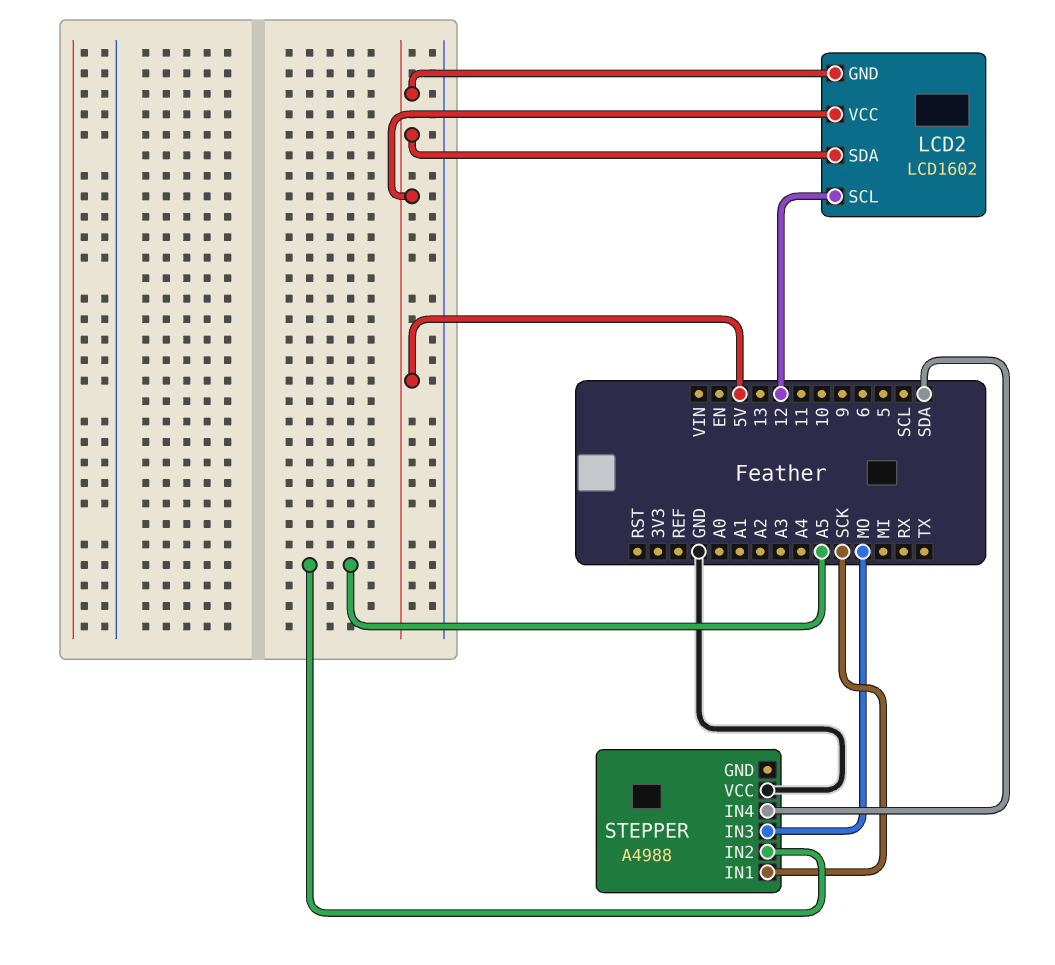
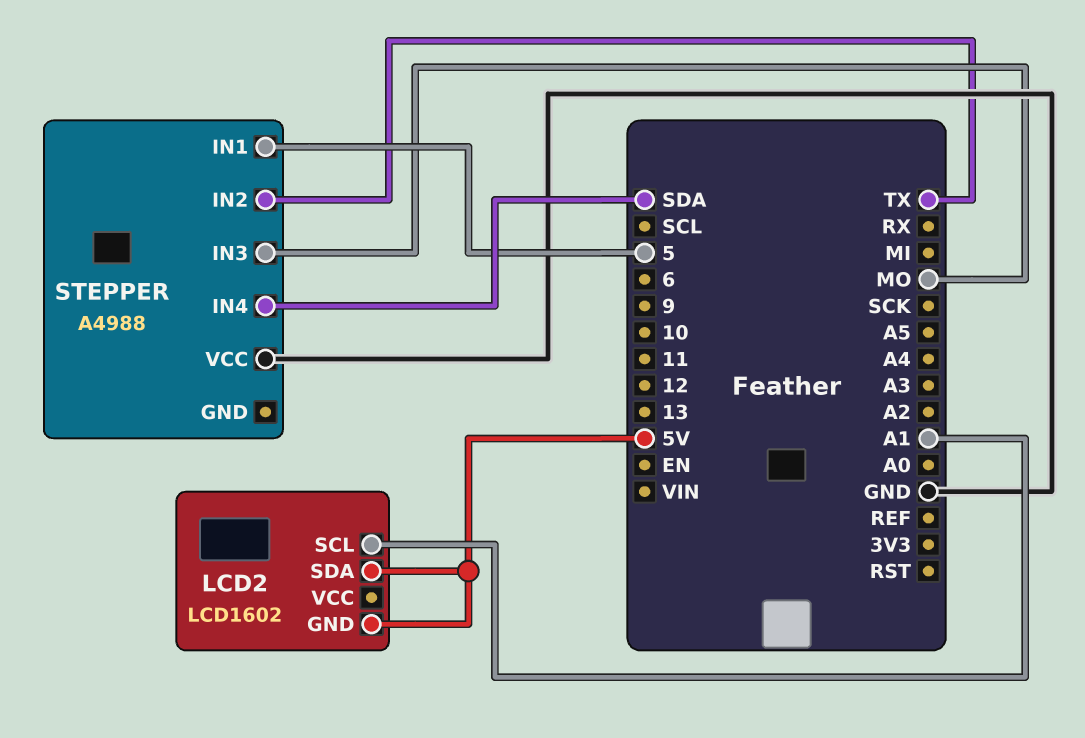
LCD2 pin SCL: 12 -> A1
LCD2 pin VCC: 5V -> none
STEPPER pin IN1: SCK -> 5
STEPPER pin IN2: A5 -> TX

